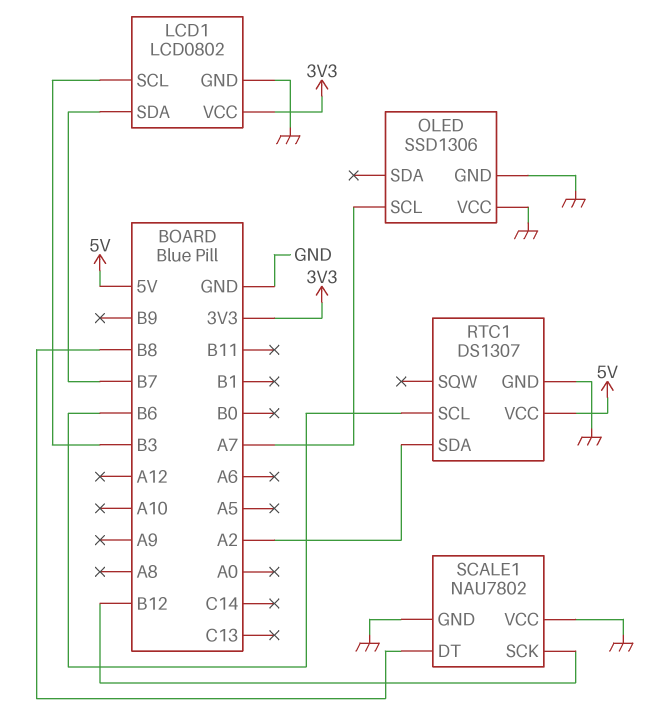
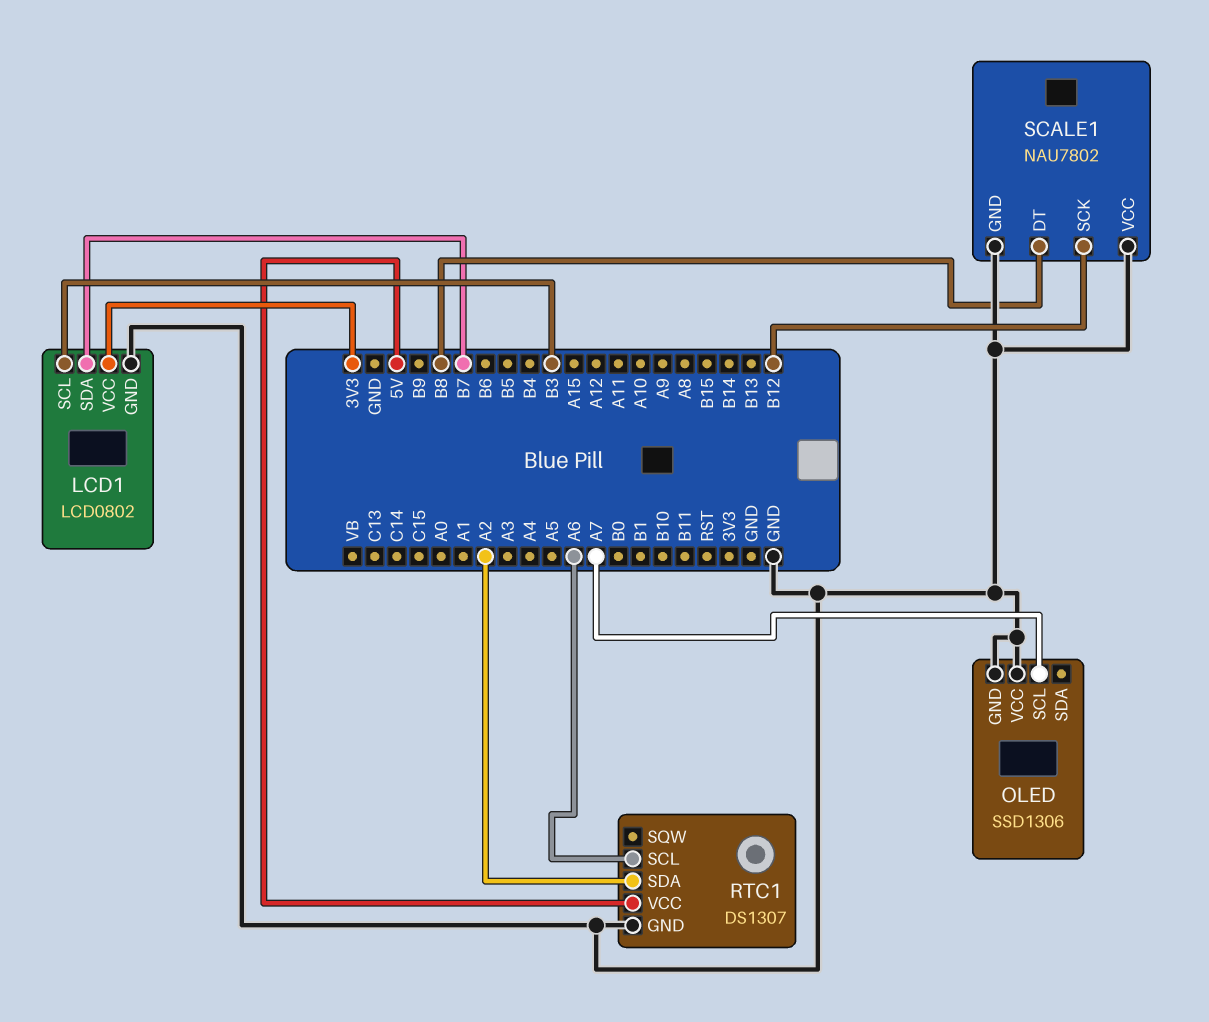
RTC1 pin SCL: B6 -> A6

